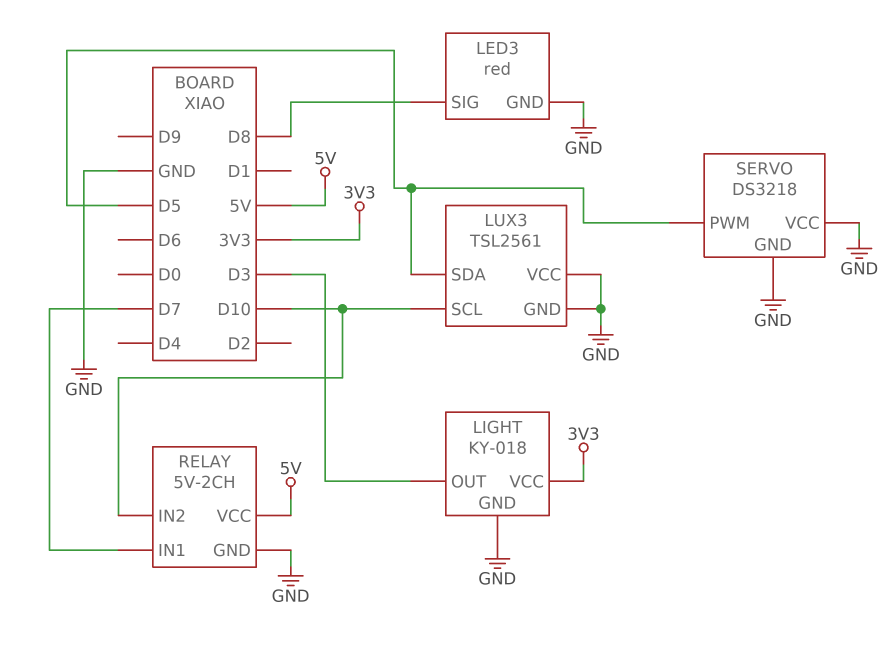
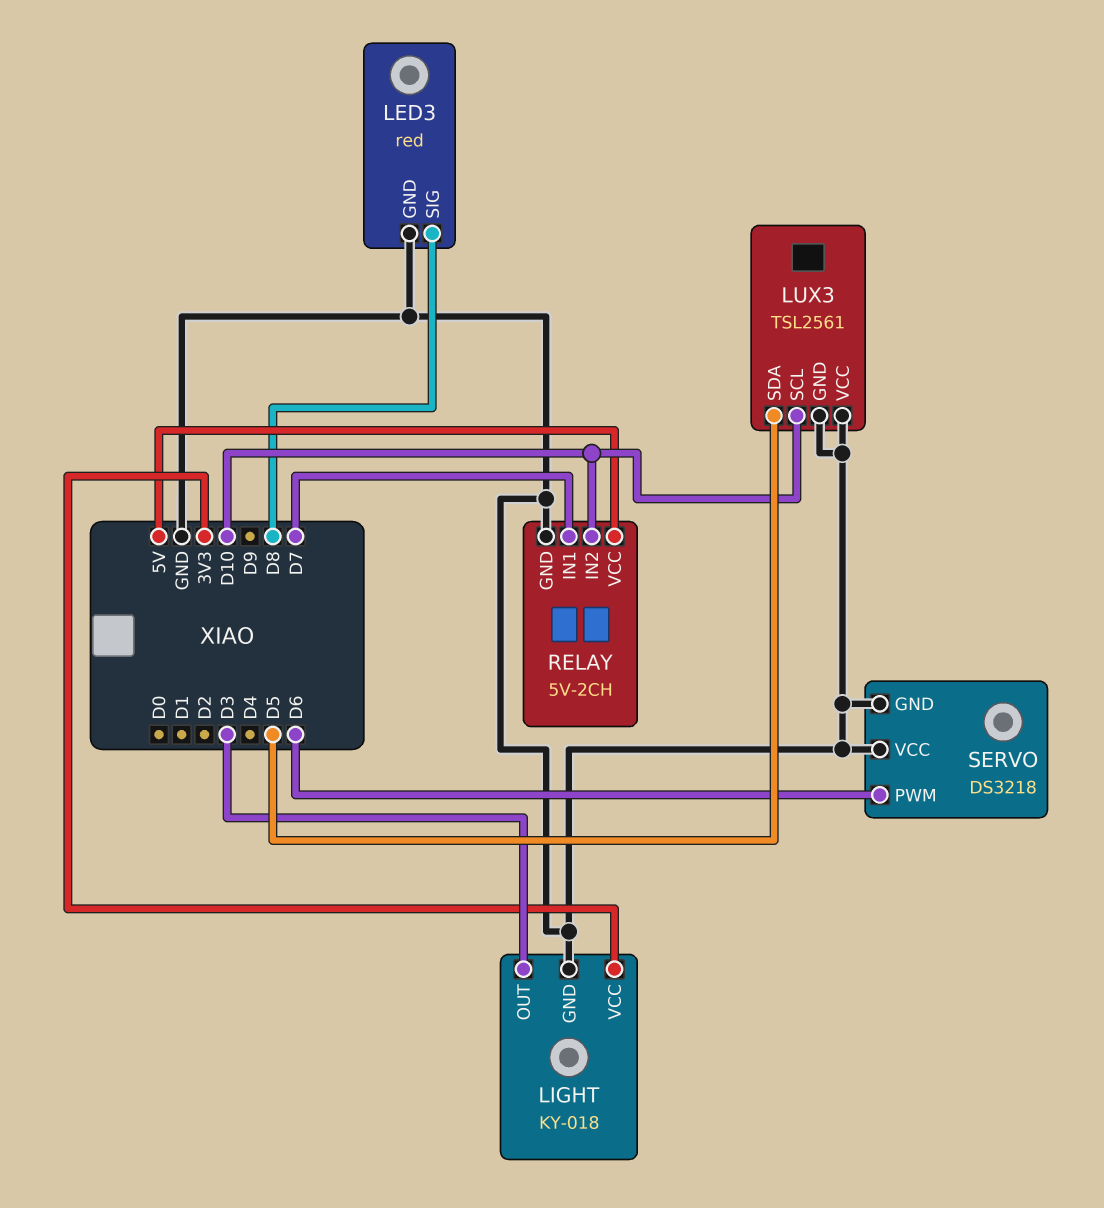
SERVO pin PWM: D5 -> D6

